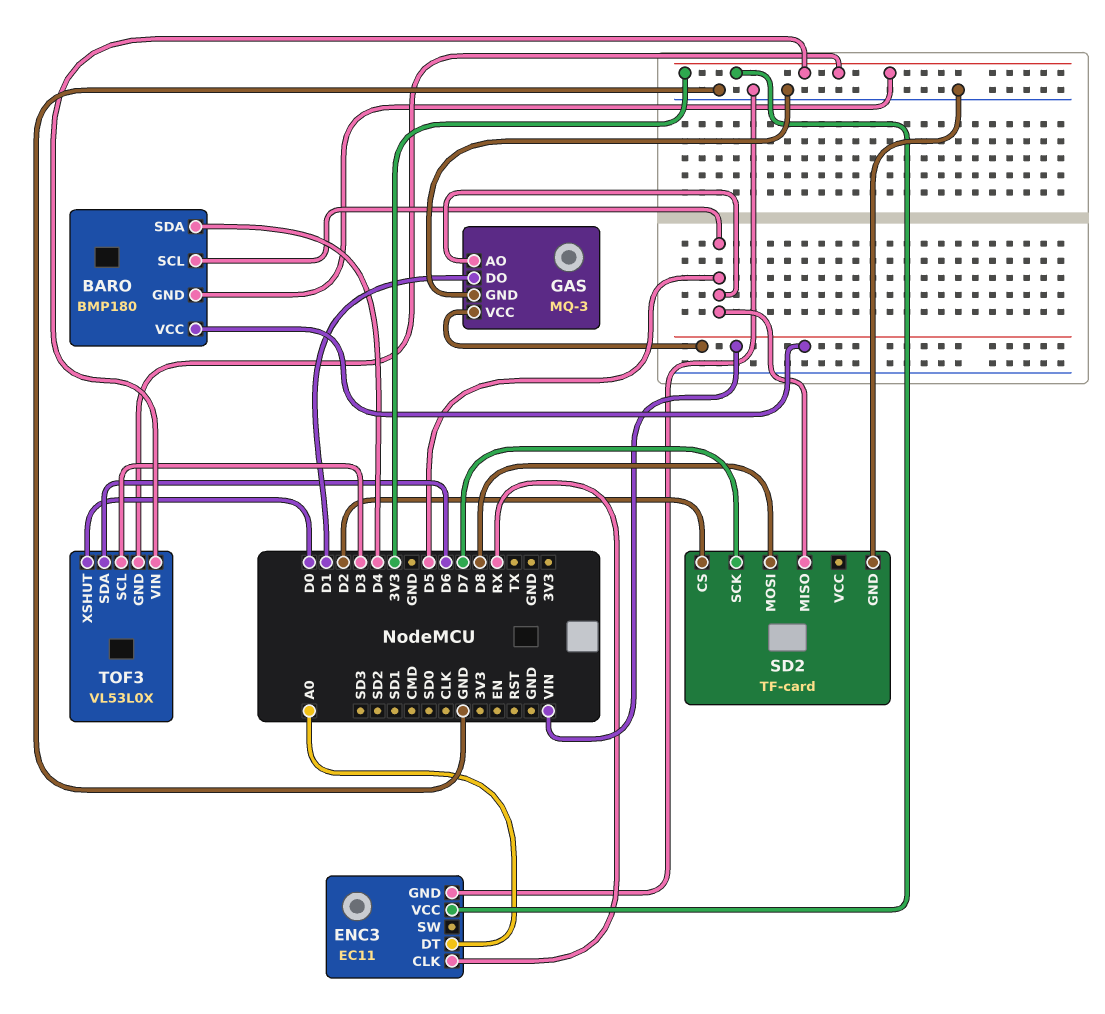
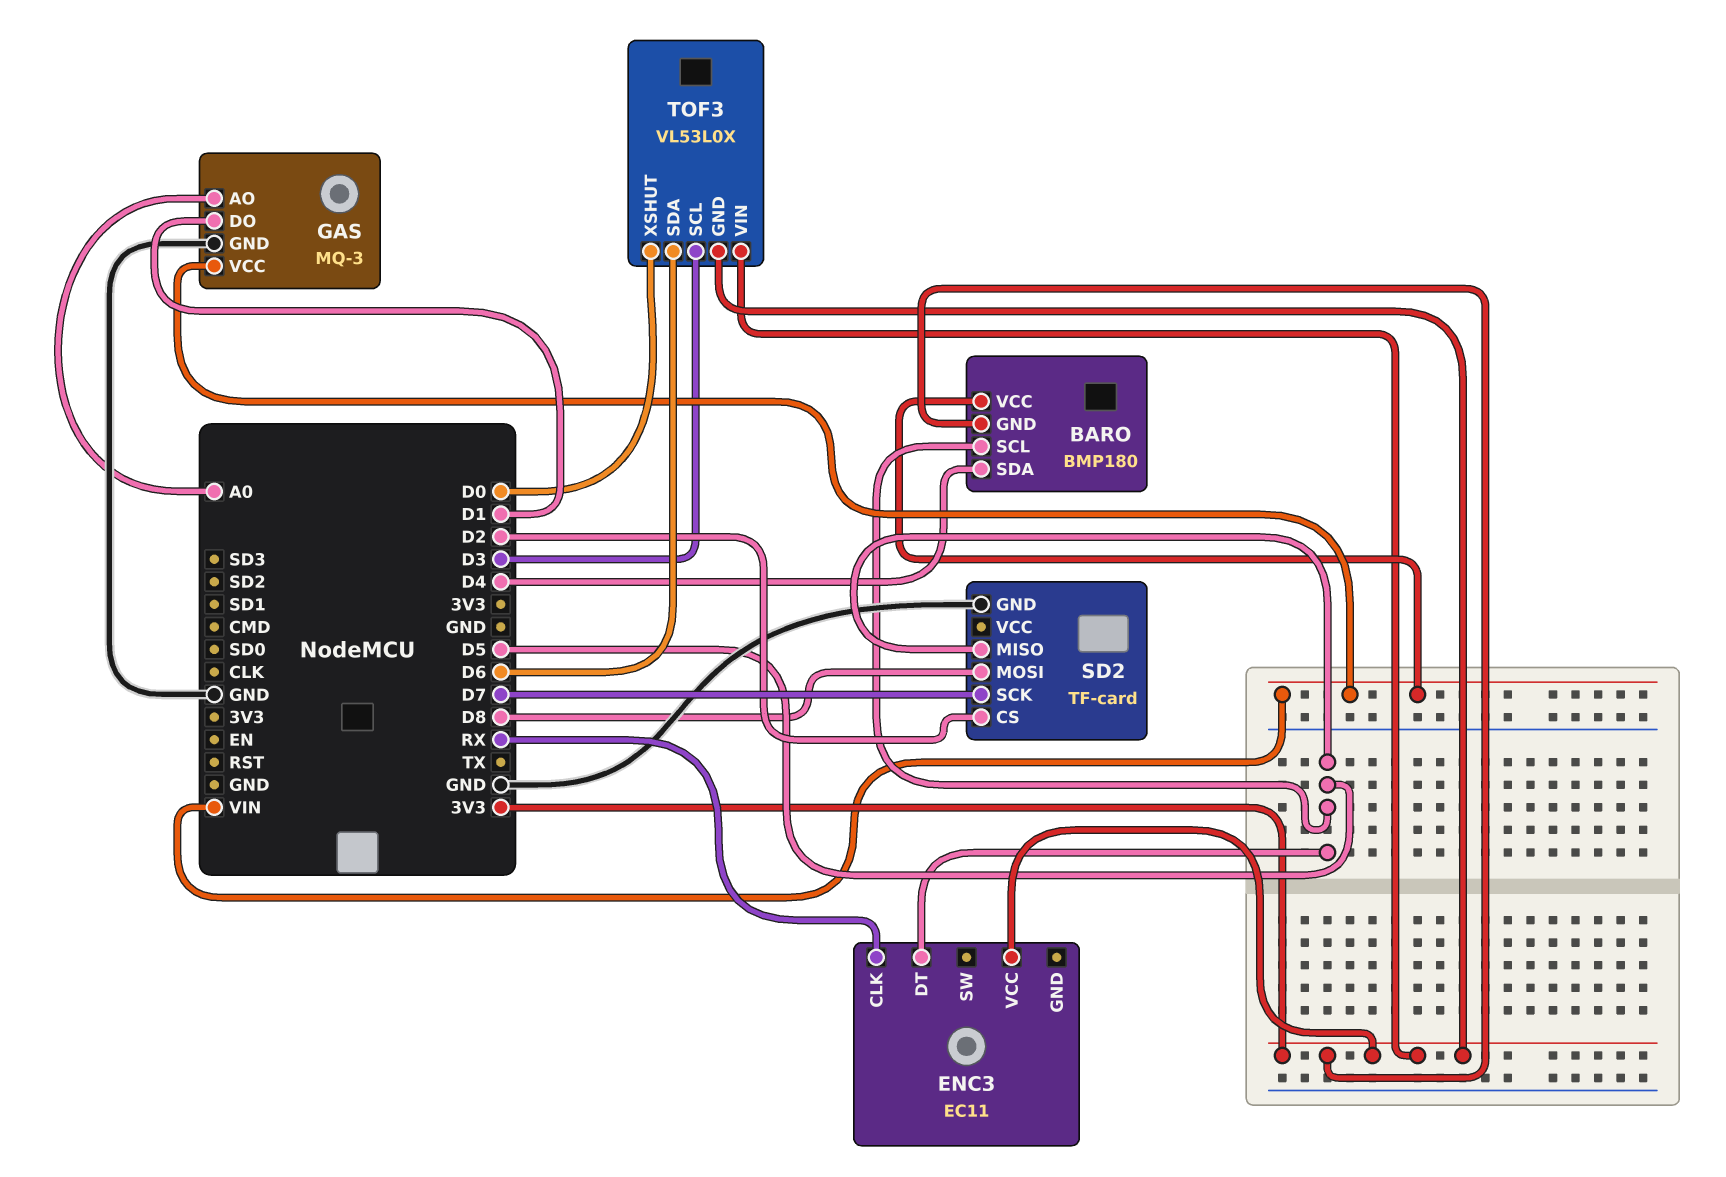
ENC3 pin DT: A0 -> D5
ENC3 pin GND: GND -> none
GAS pin AO: D5 -> A0

